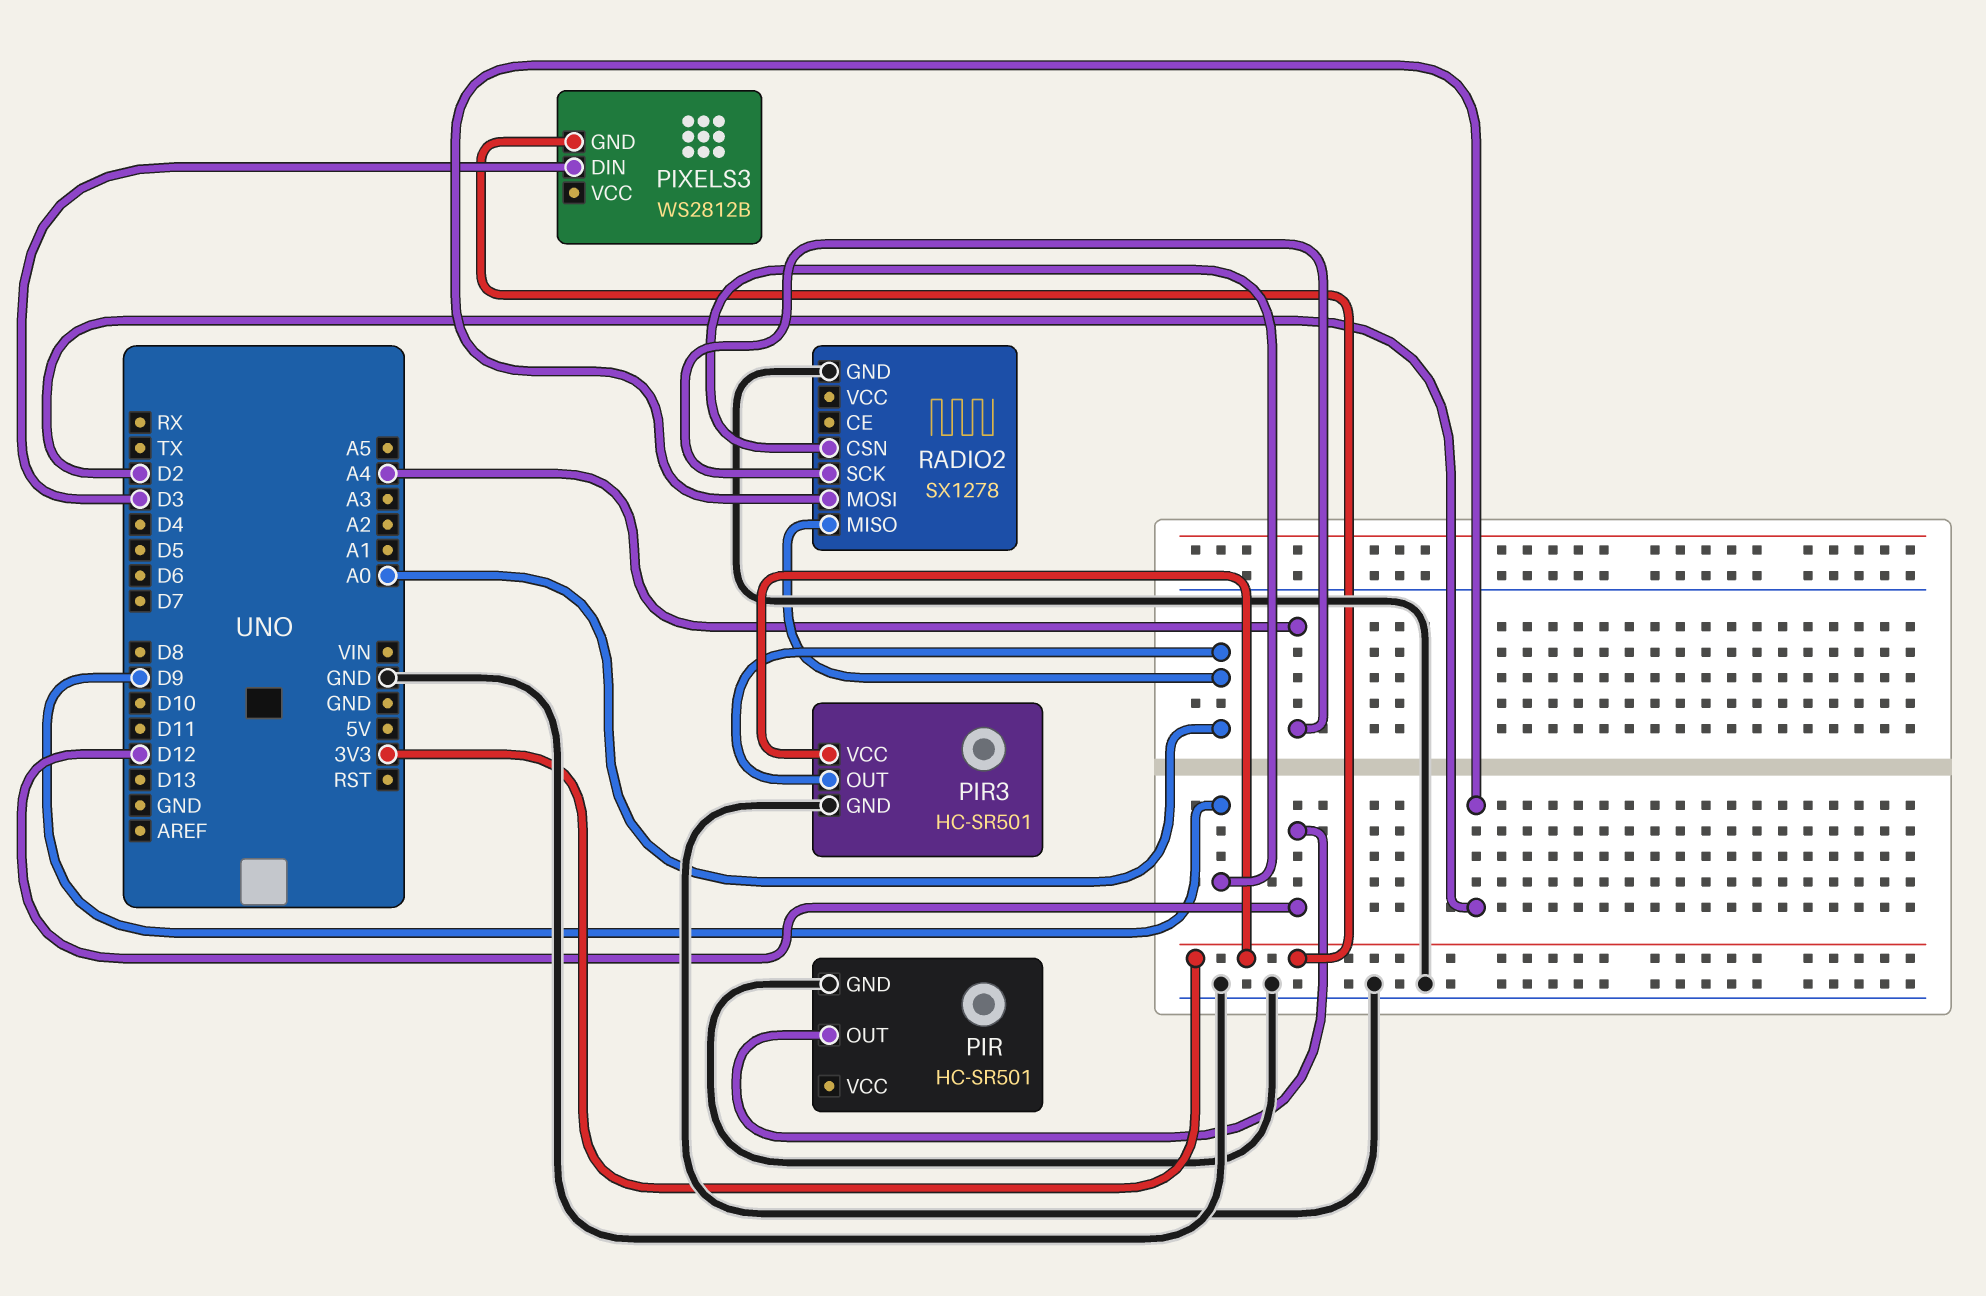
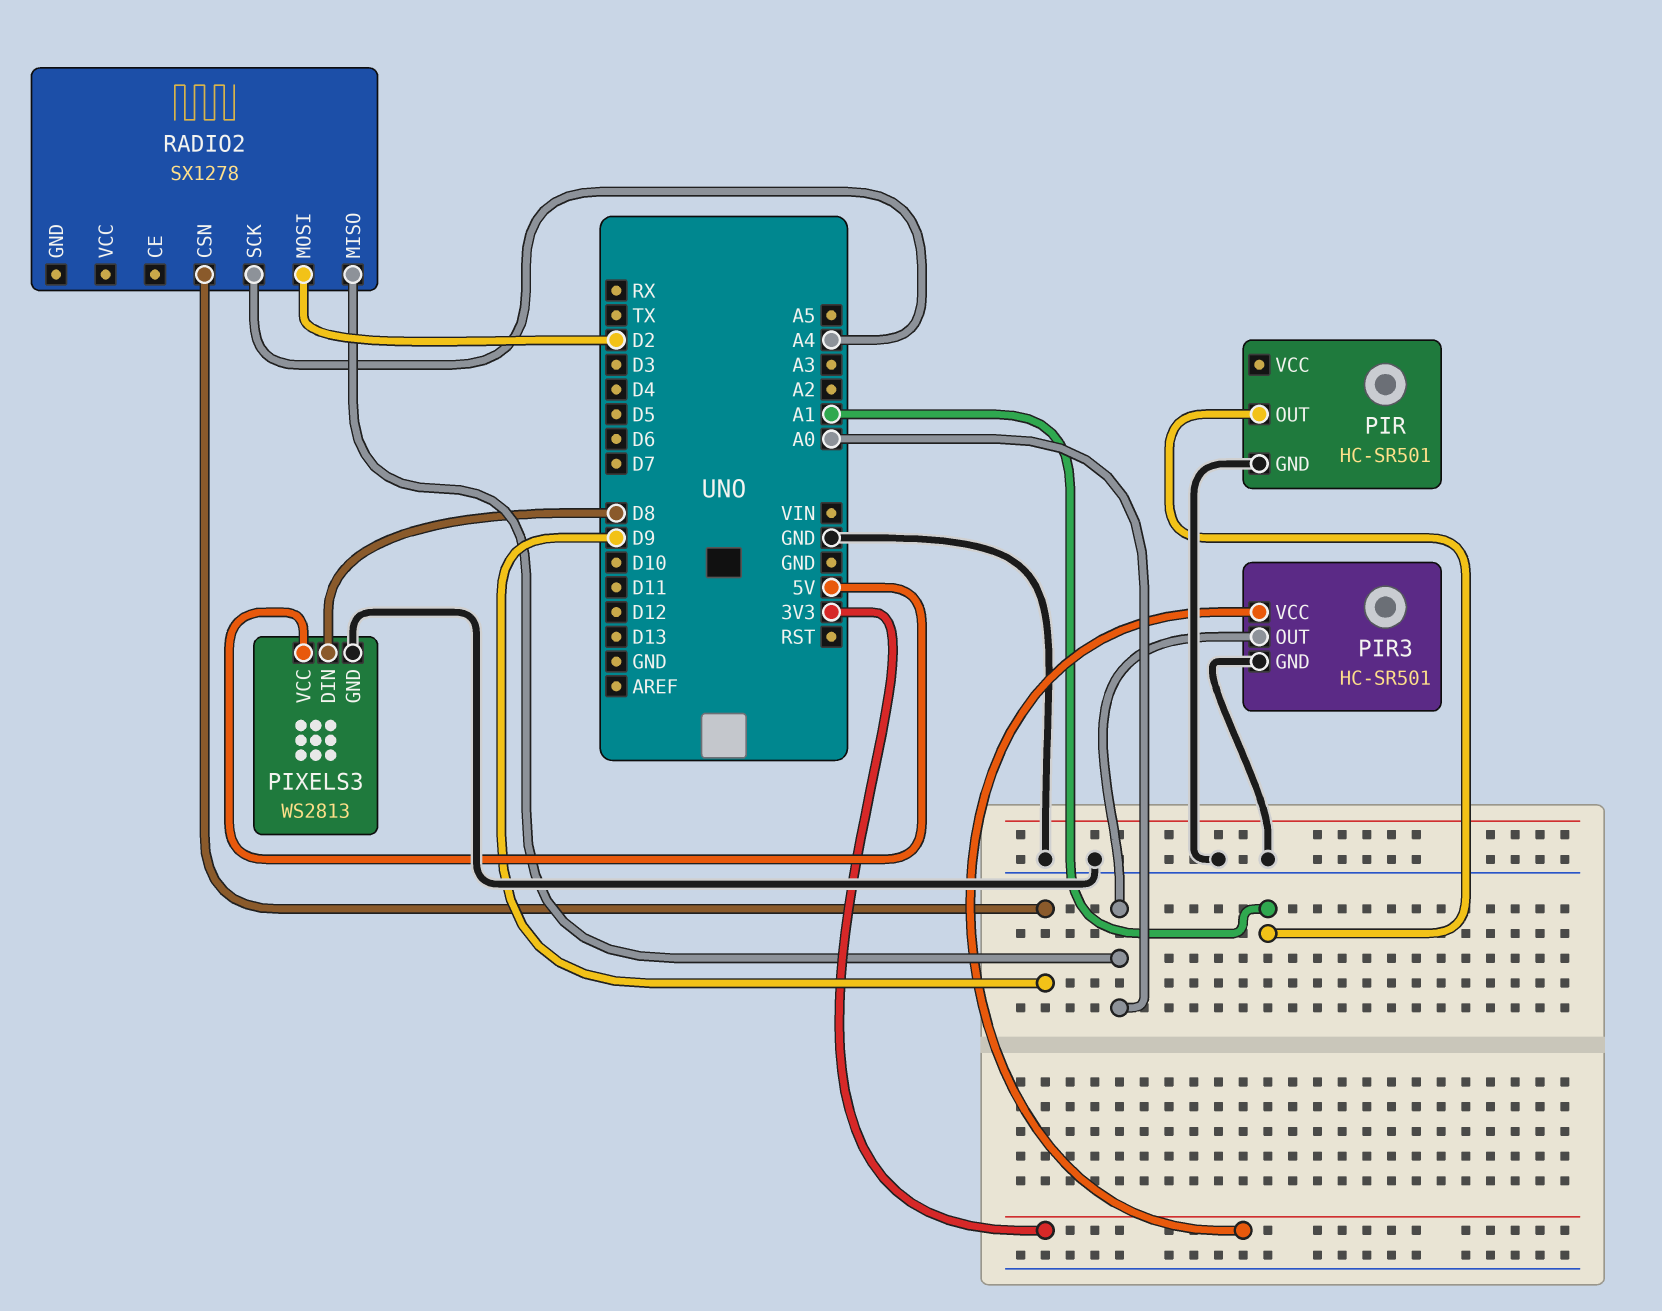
PIR pin OUT: D12 -> A1
PIXELS3: WS2812B -> WS2813
PIXELS3 pin DIN: D3 -> D8
PIXELS3 pin GND: 3V3 -> GND
PIXELS3 pin VCC: none -> 5V
RADIO2 pin GND: GND -> none

